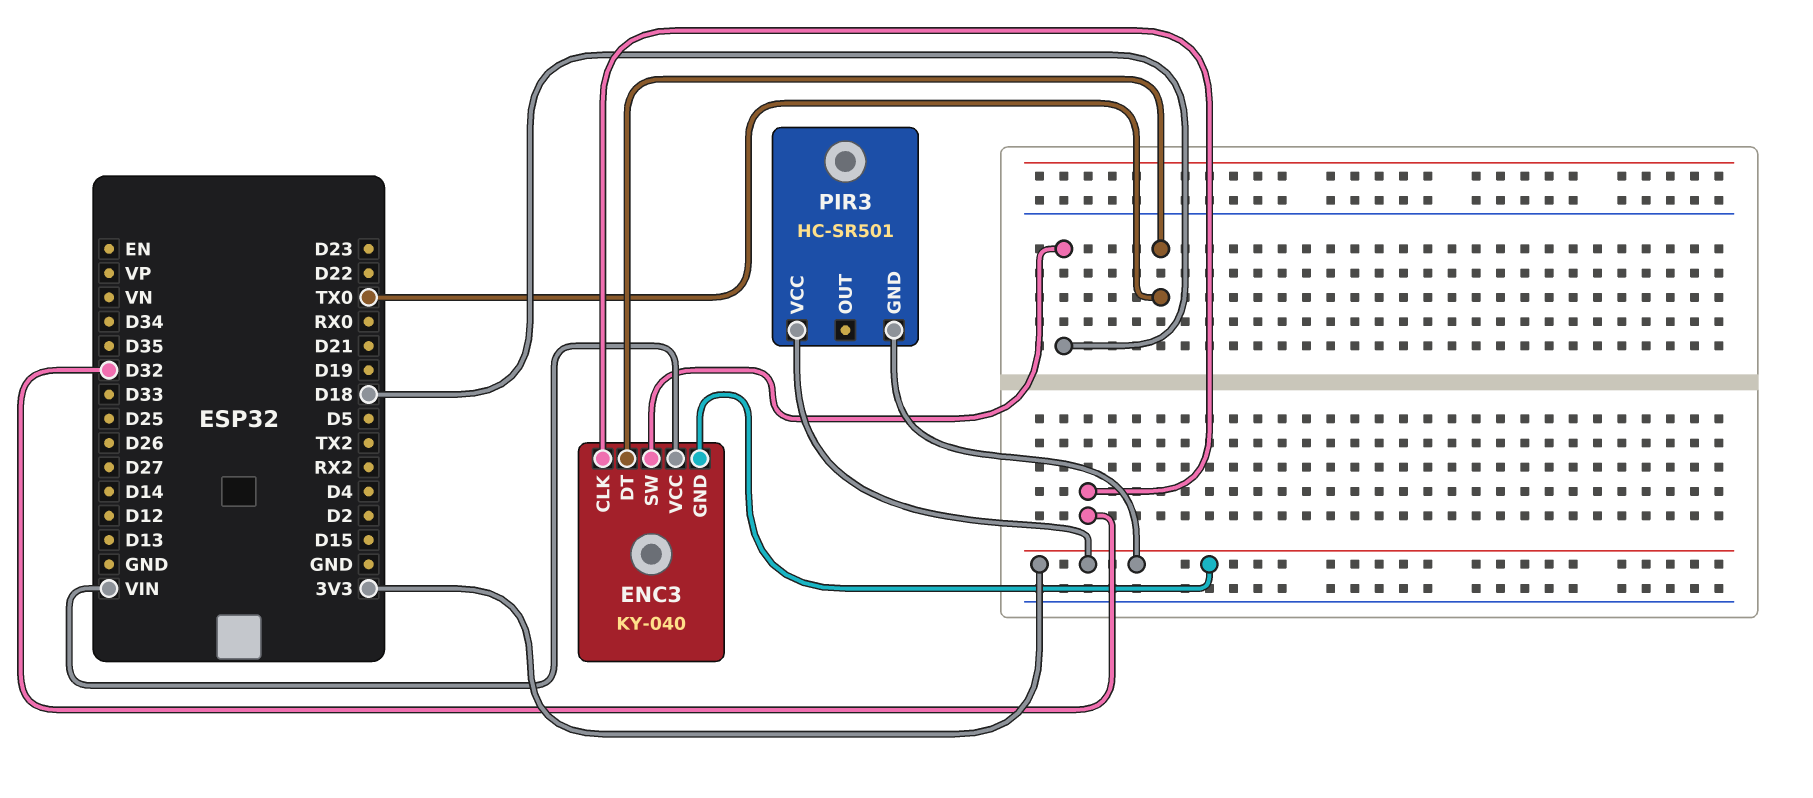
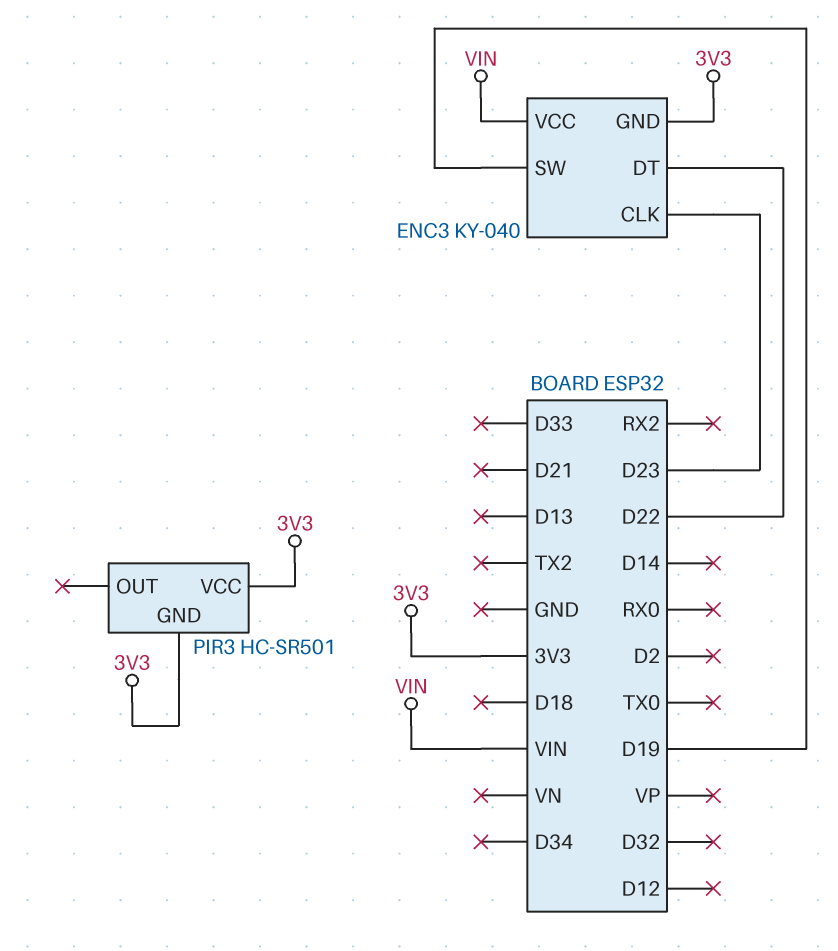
ENC3 pin CLK: D32 -> D23
ENC3 pin DT: TX0 -> D22
ENC3 pin SW: D18 -> D19

